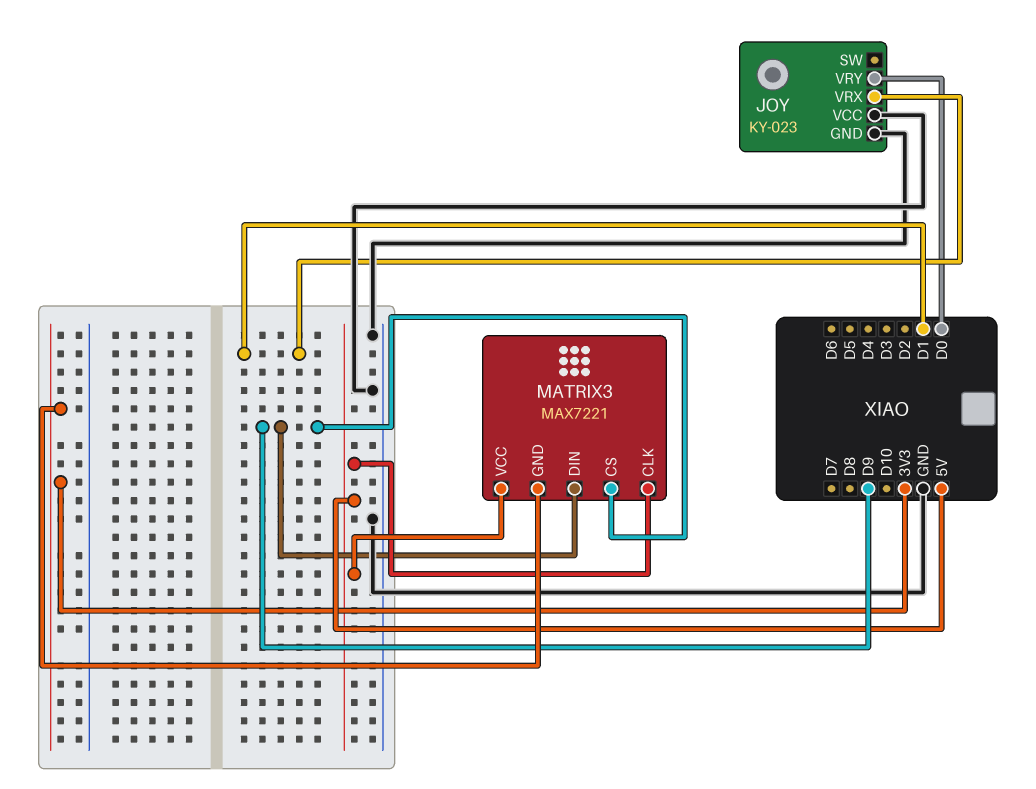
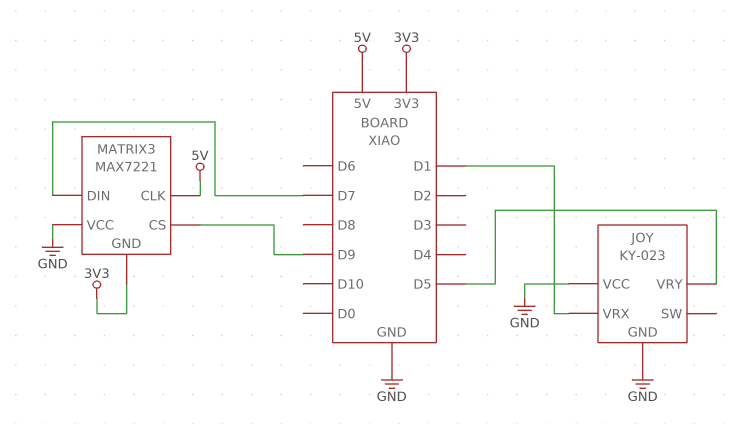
JOY pin VRY: D0 -> D5
MATRIX3 pin DIN: D9 -> D7
MATRIX3 pin VCC: 5V -> GND

